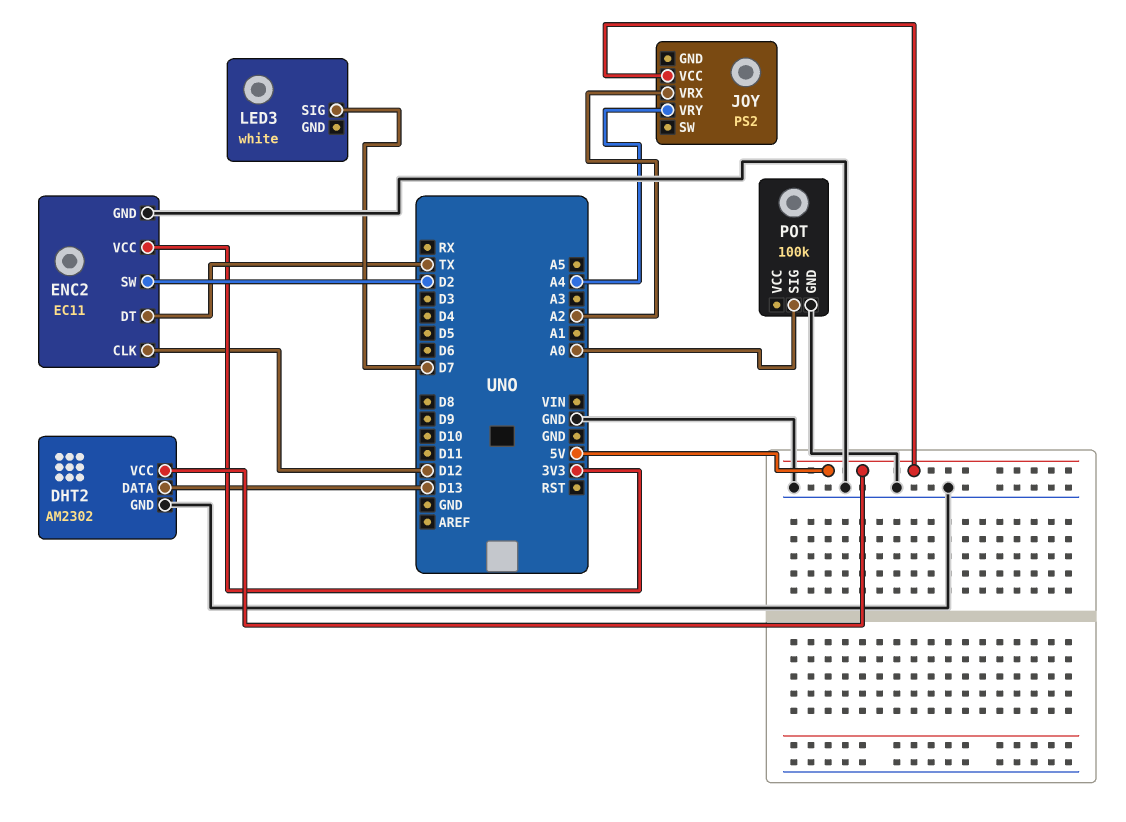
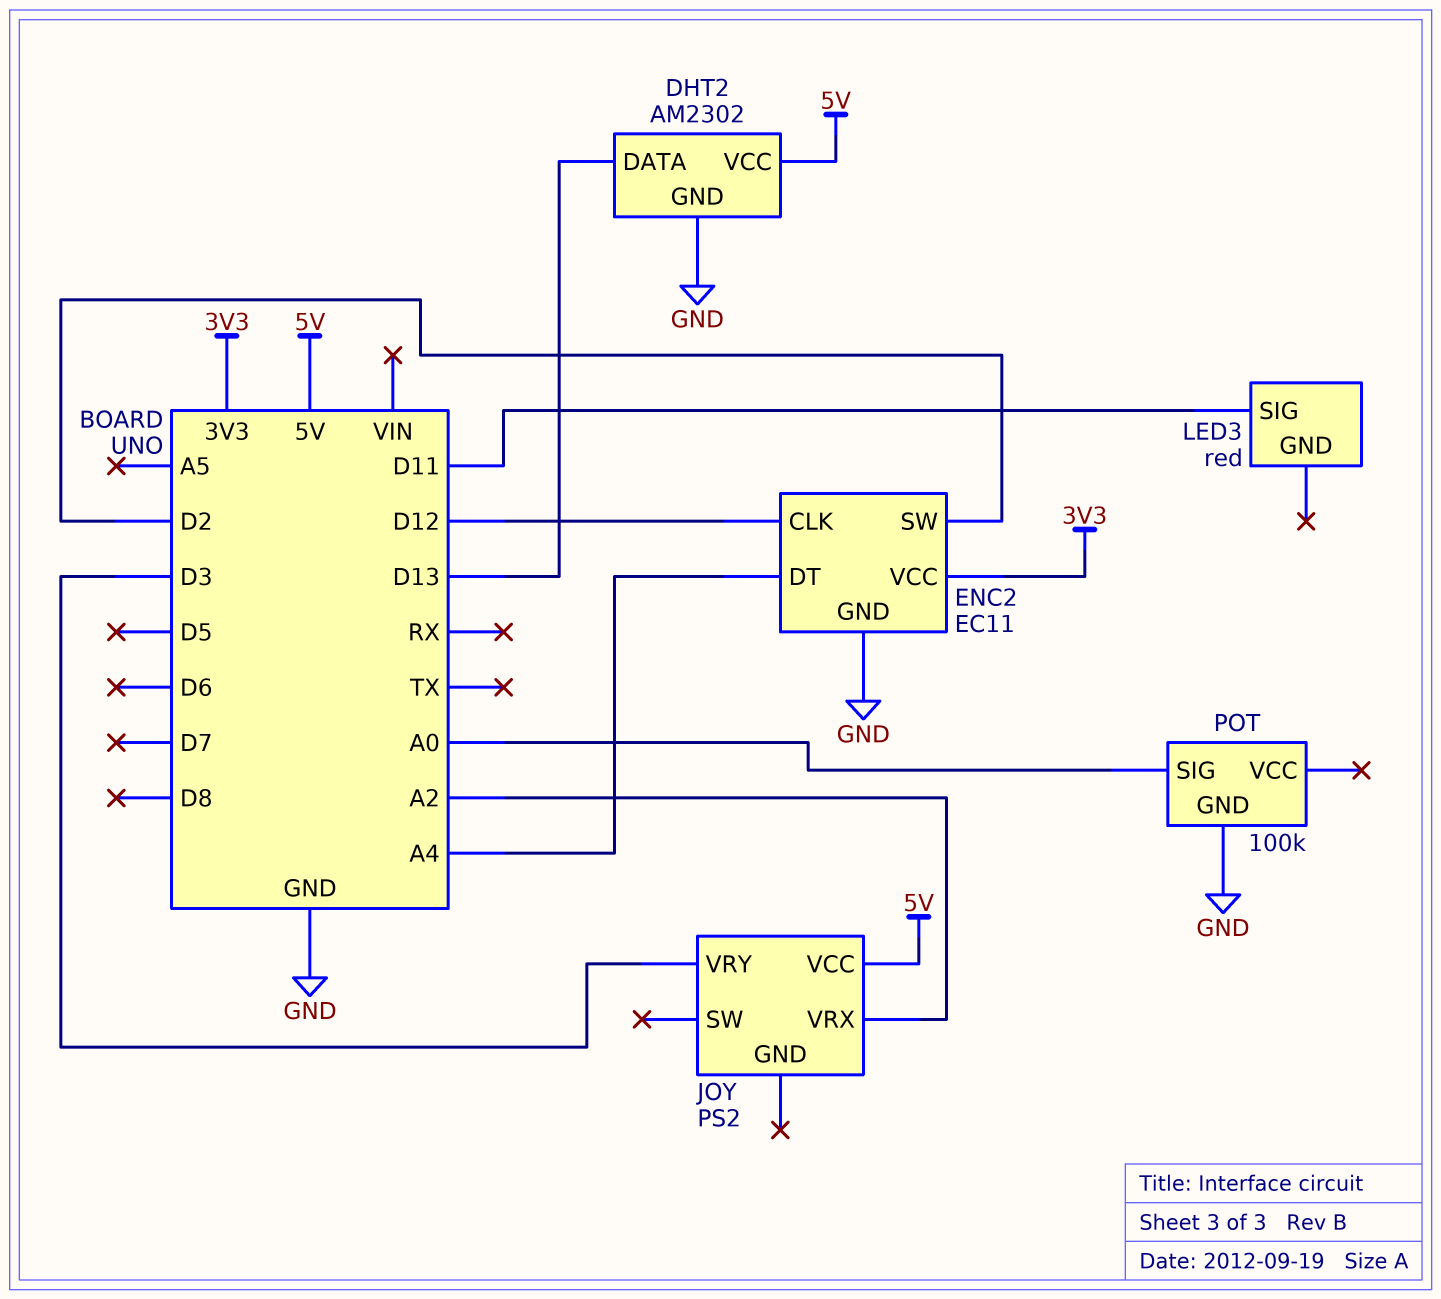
ENC2 pin DT: TX -> A4
JOY pin VRY: A4 -> D3
LED3: white -> red
LED3 pin SIG: D7 -> D11

